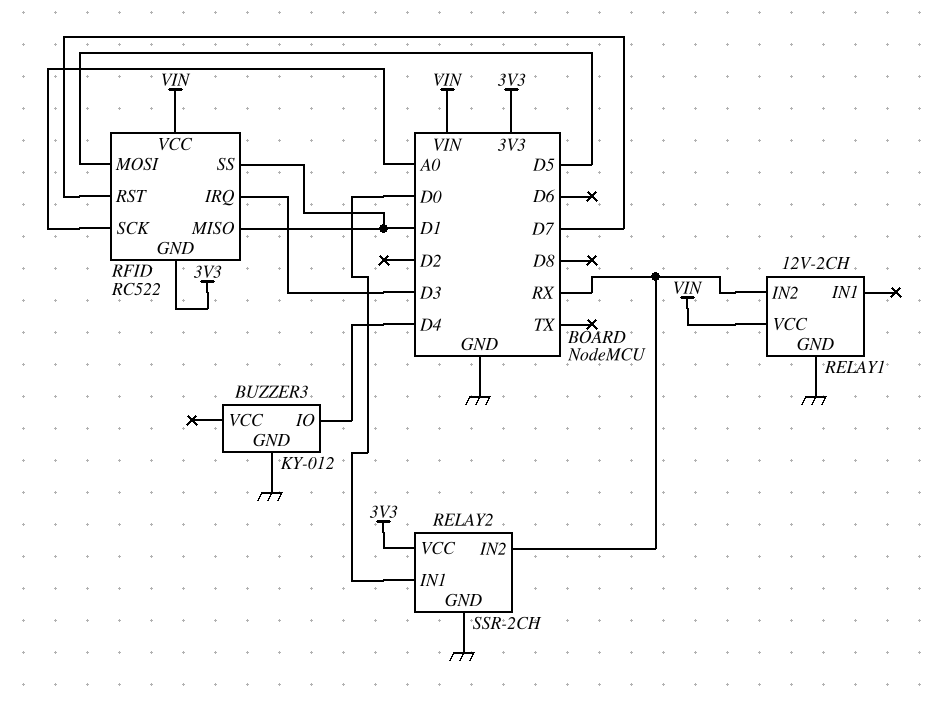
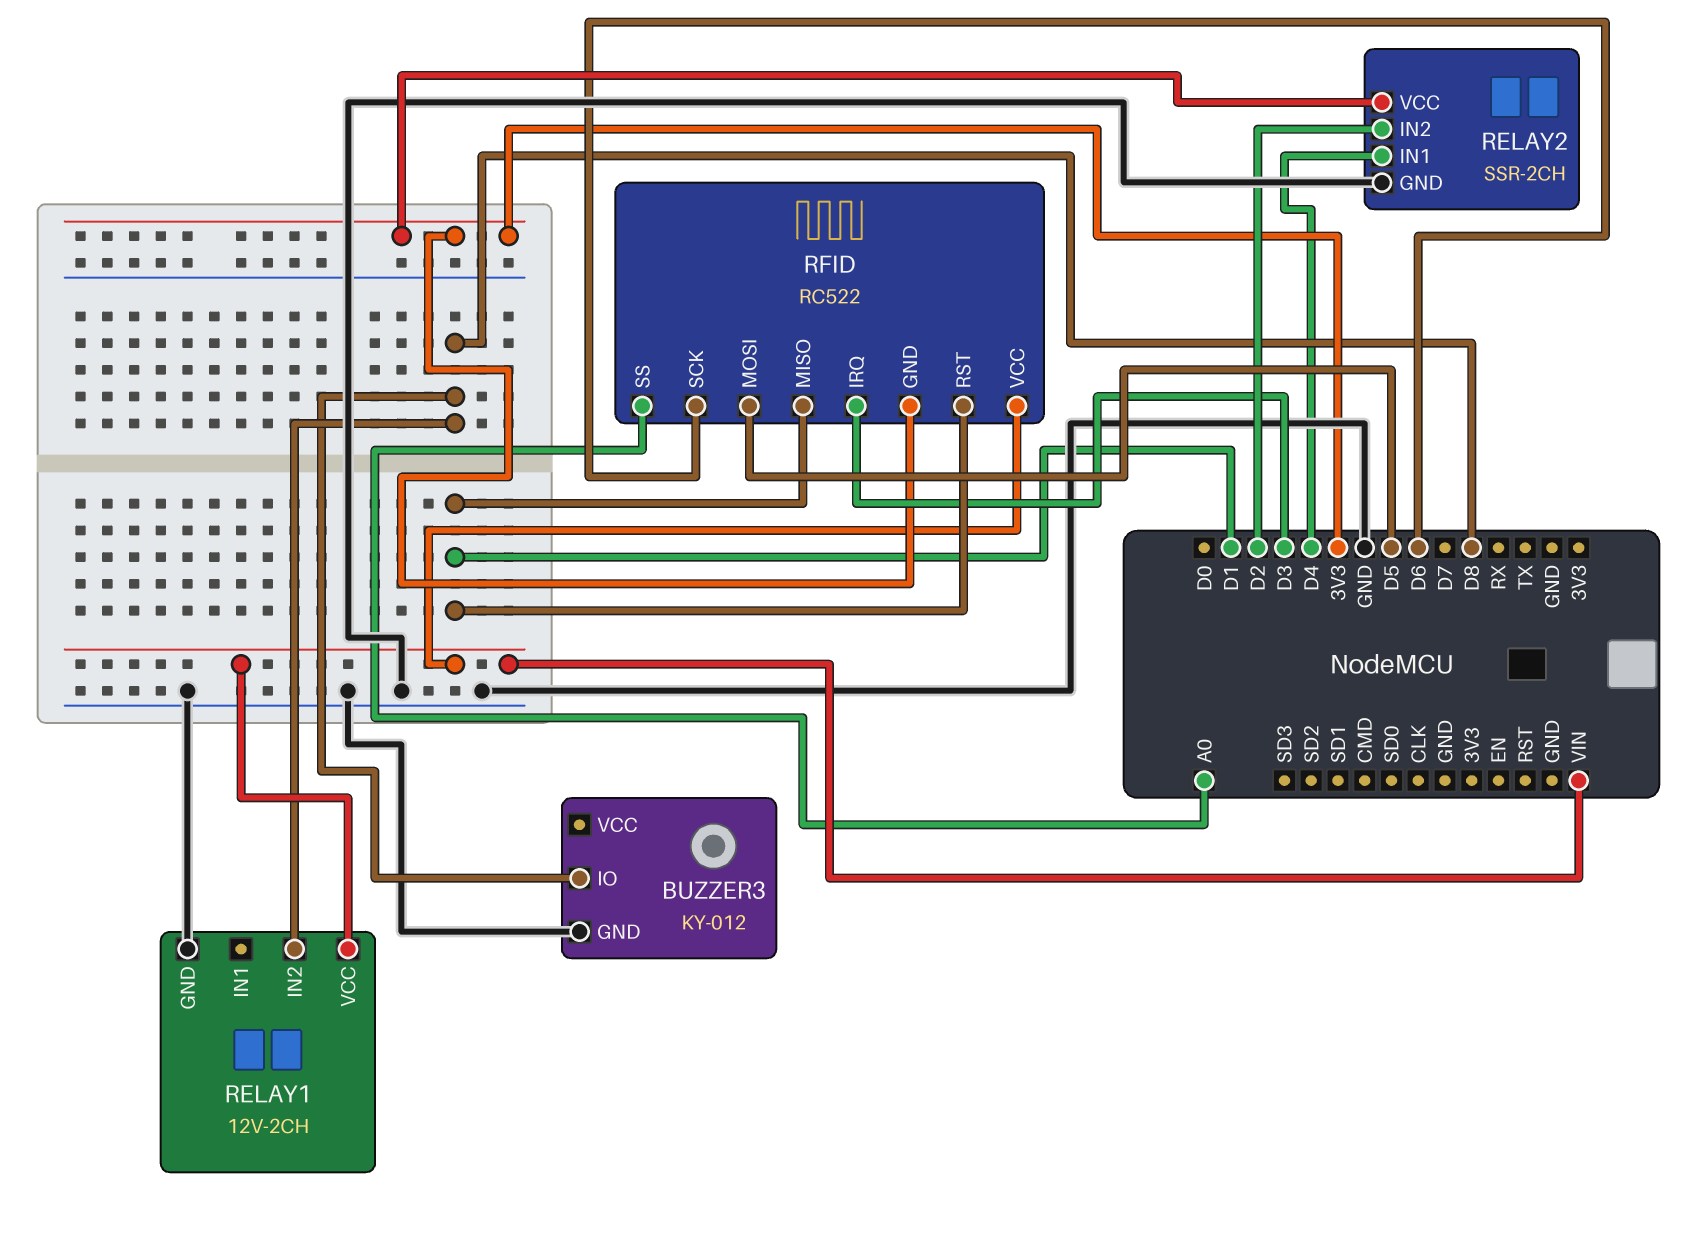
BUZZER3 pin IO: D4 -> D8
RELAY1 pin IN2: RX -> D8
RELAY2 pin IN1: D0 -> D4
RELAY2 pin IN2: RX -> D2
RFID pin RST: D7 -> D1
RFID pin SCK: A0 -> D6
RFID pin SS: D1 -> A0

